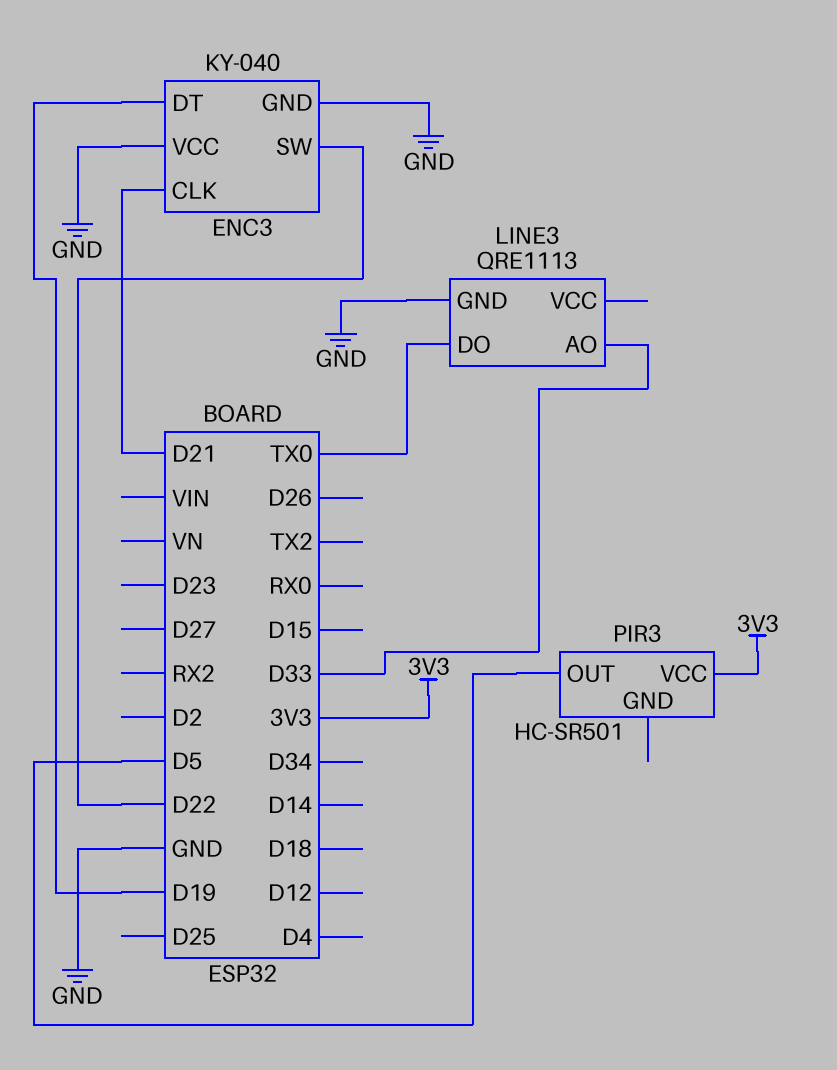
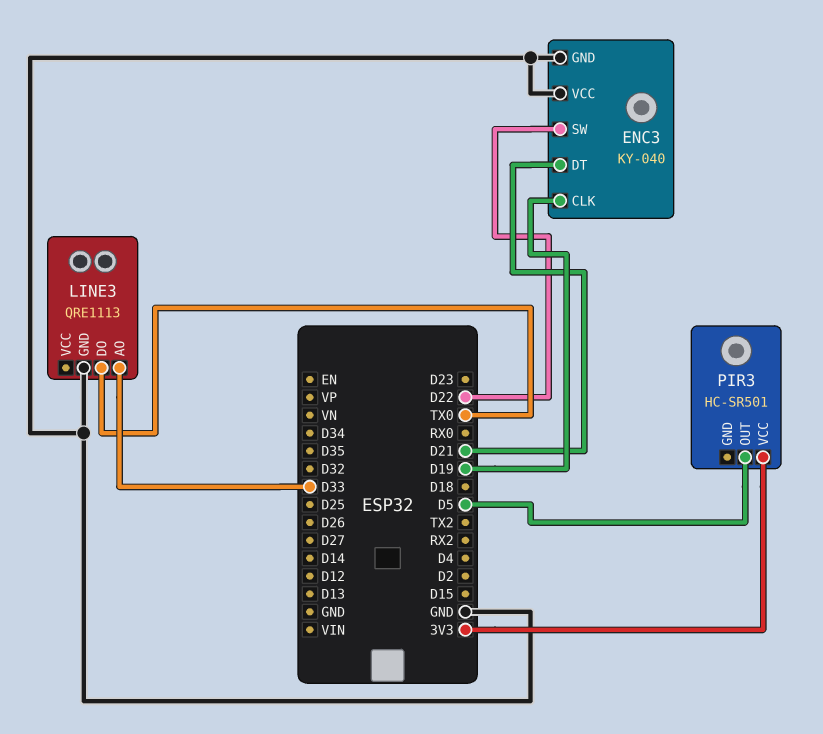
ENC3 pin CLK: D21 -> D19
ENC3 pin DT: D19 -> D21

